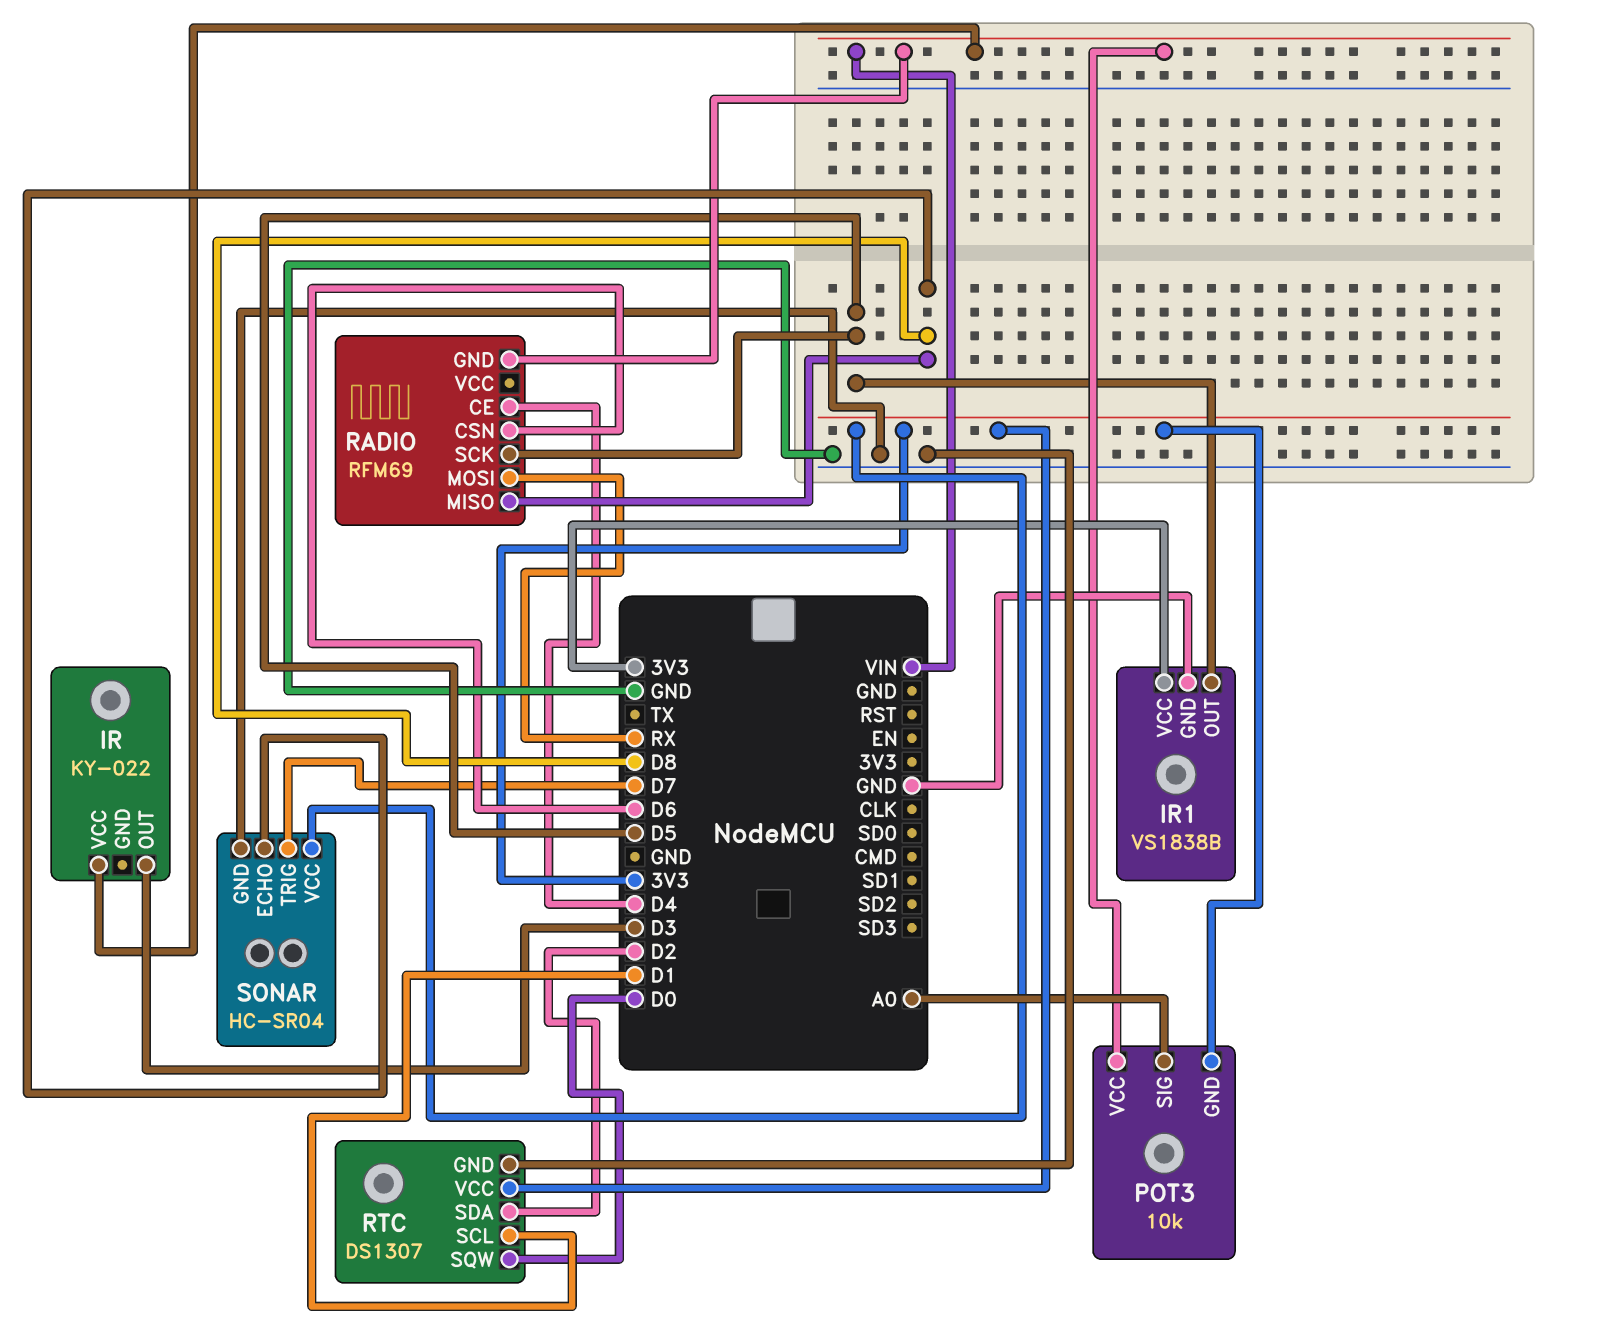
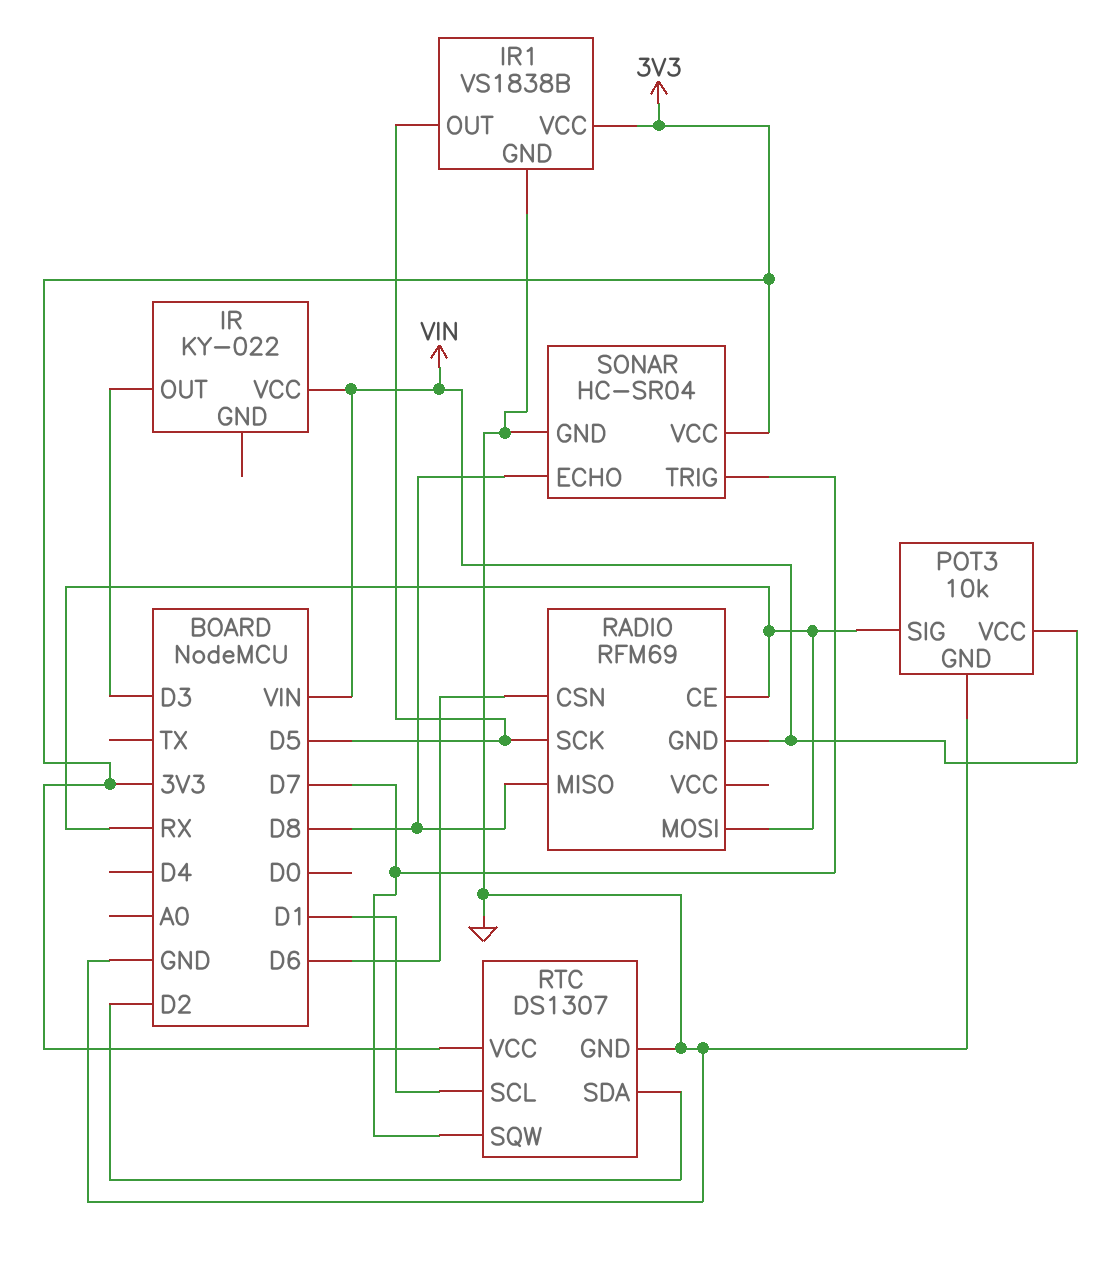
POT3 pin GND: 3V3 -> GND
POT3 pin SIG: A0 -> RX
RADIO pin CE: D4 -> RX
RTC pin SQW: D0 -> D7

